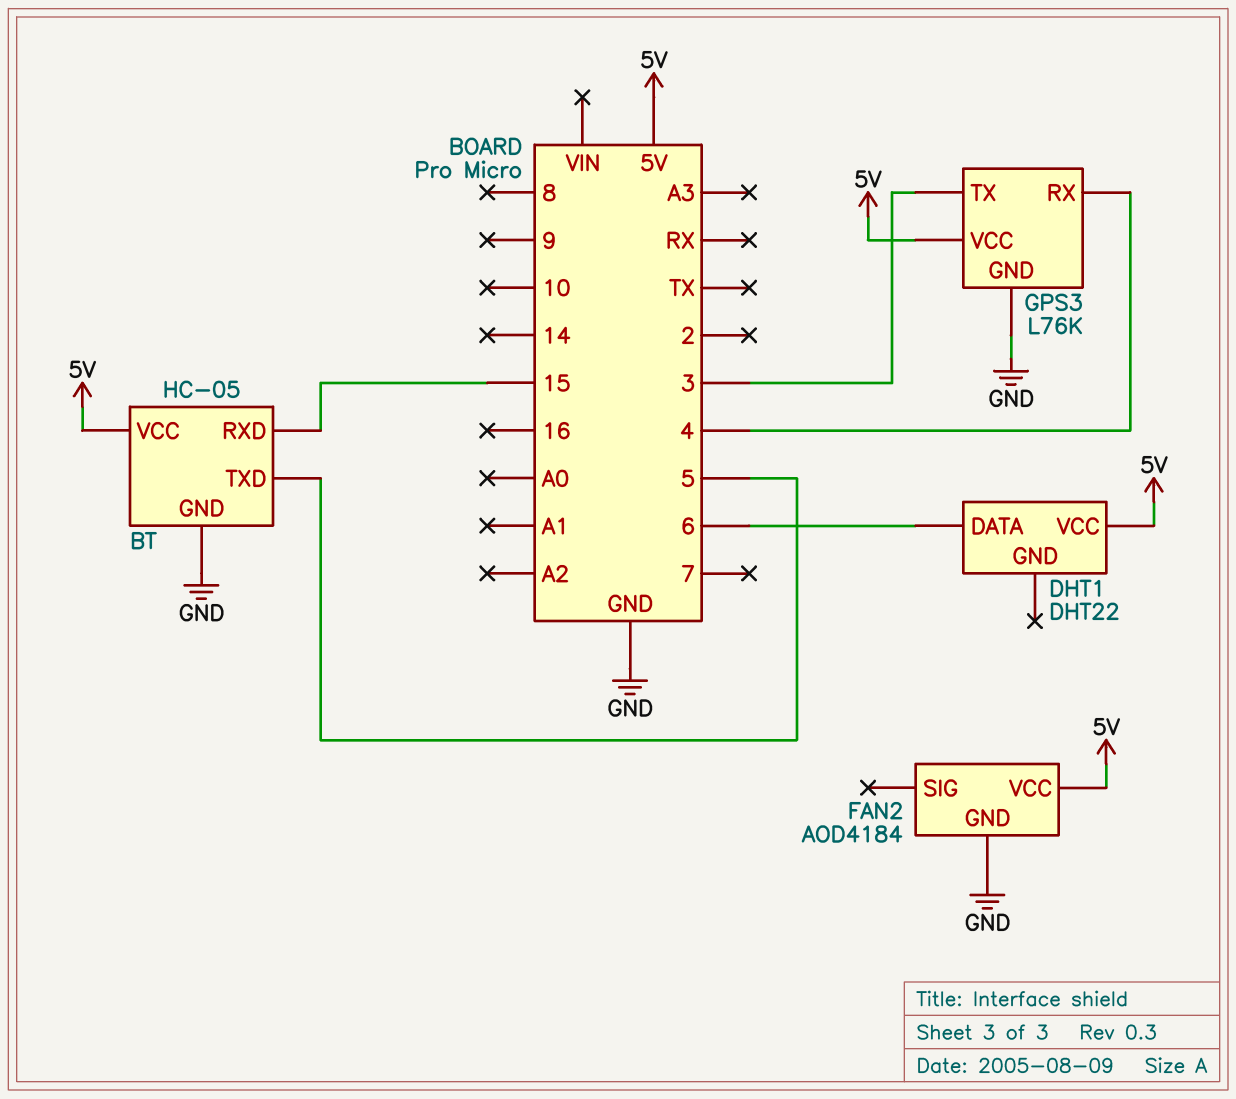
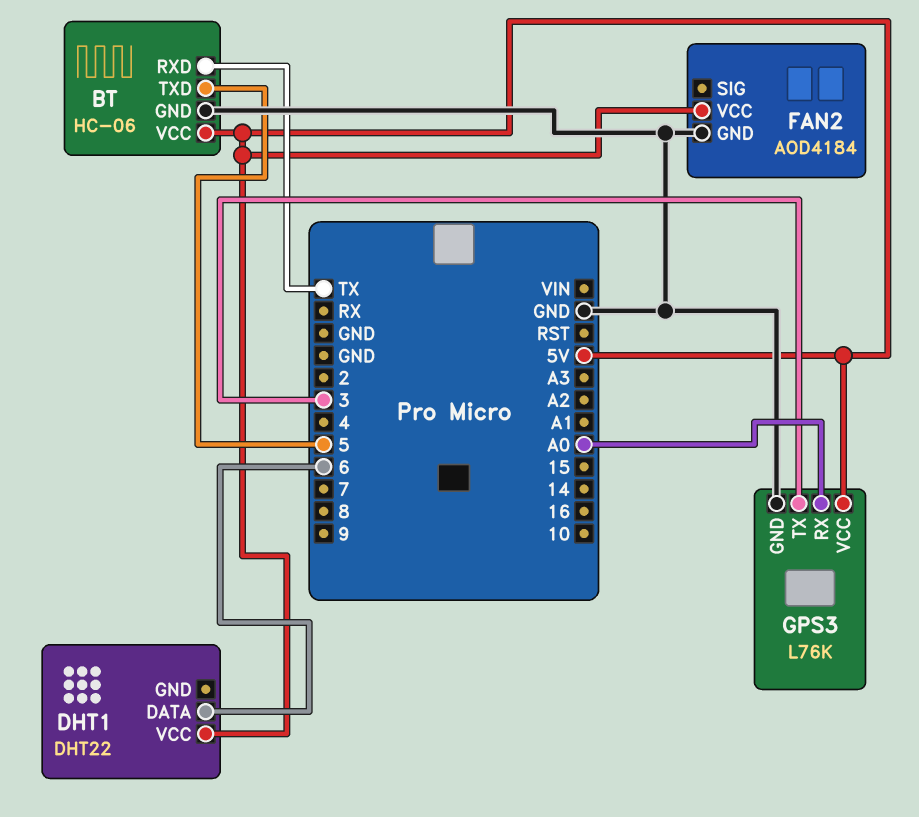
BT: HC-05 -> HC-06
BT pin RXD: 15 -> TX
GPS3 pin RX: 4 -> A0

